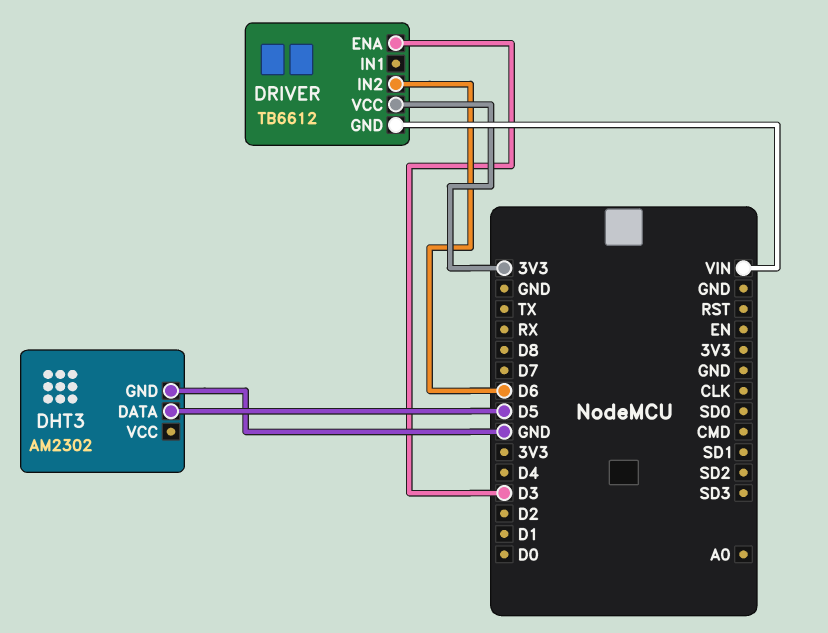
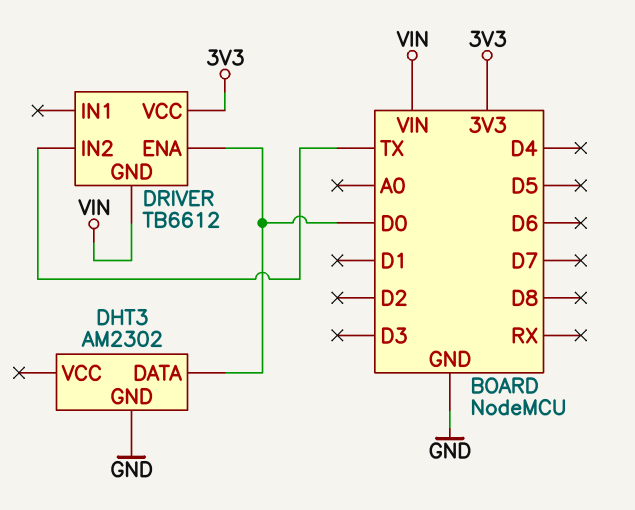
DHT3 pin DATA: D5 -> D0
DRIVER pin ENA: D3 -> D0
DRIVER pin IN2: D6 -> TX

